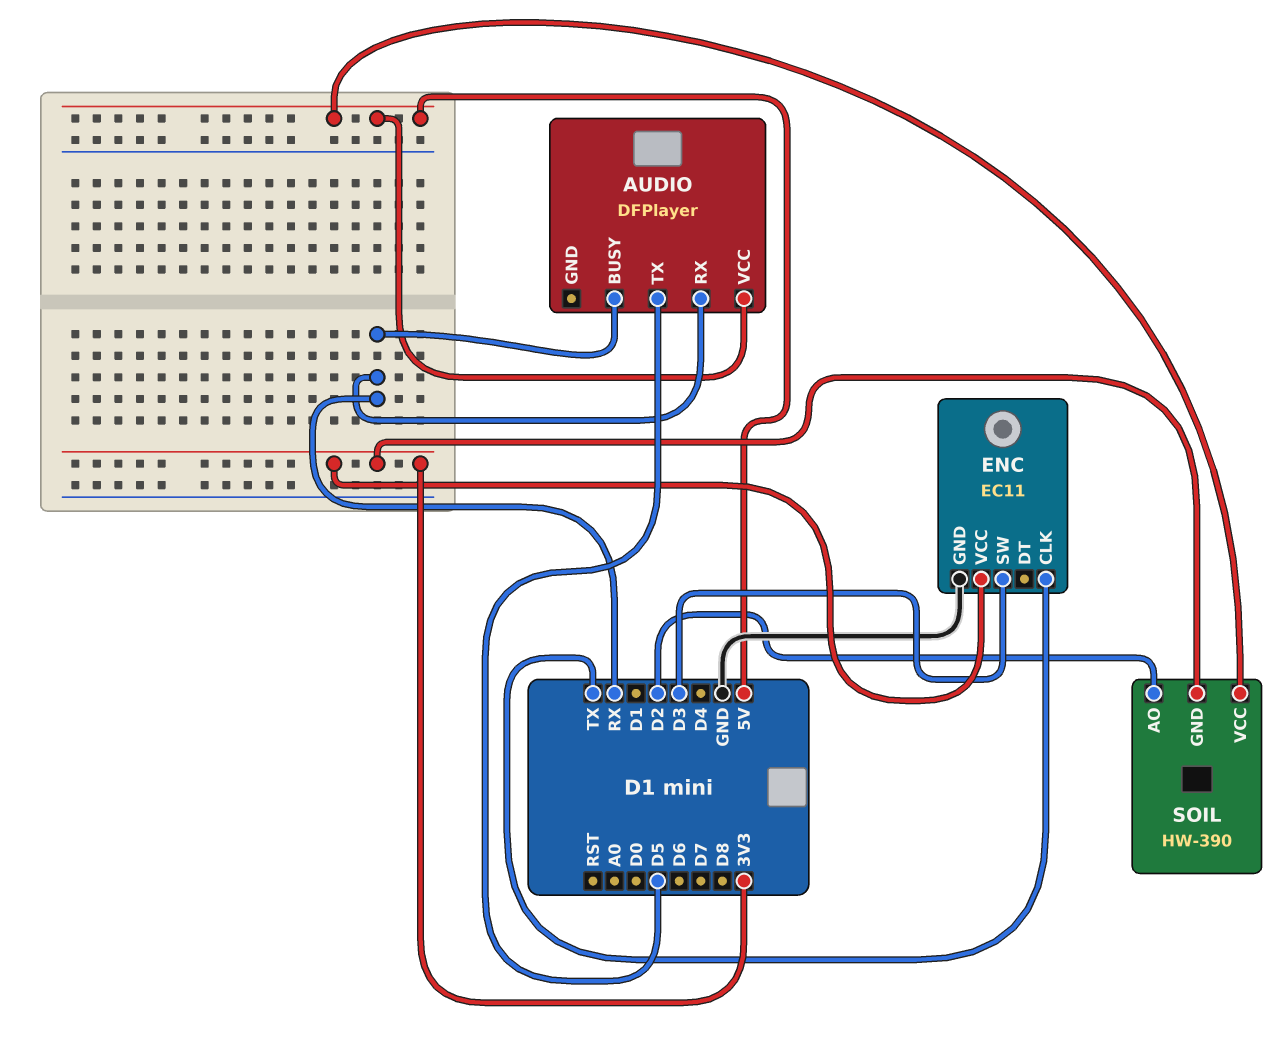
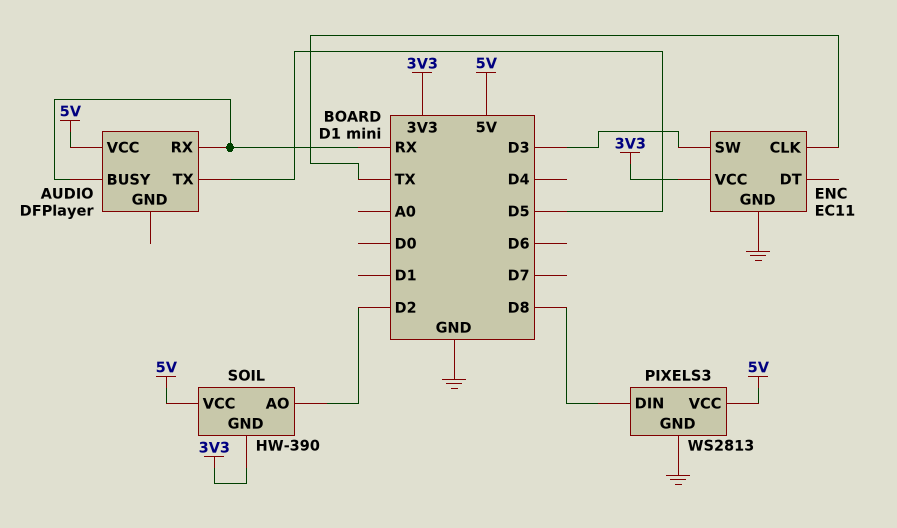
PIXELS3: none -> WS2813
PIXELS3 pin DIN: none -> D8
PIXELS3 pin GND: none -> GND
PIXELS3 pin VCC: none -> 5V

